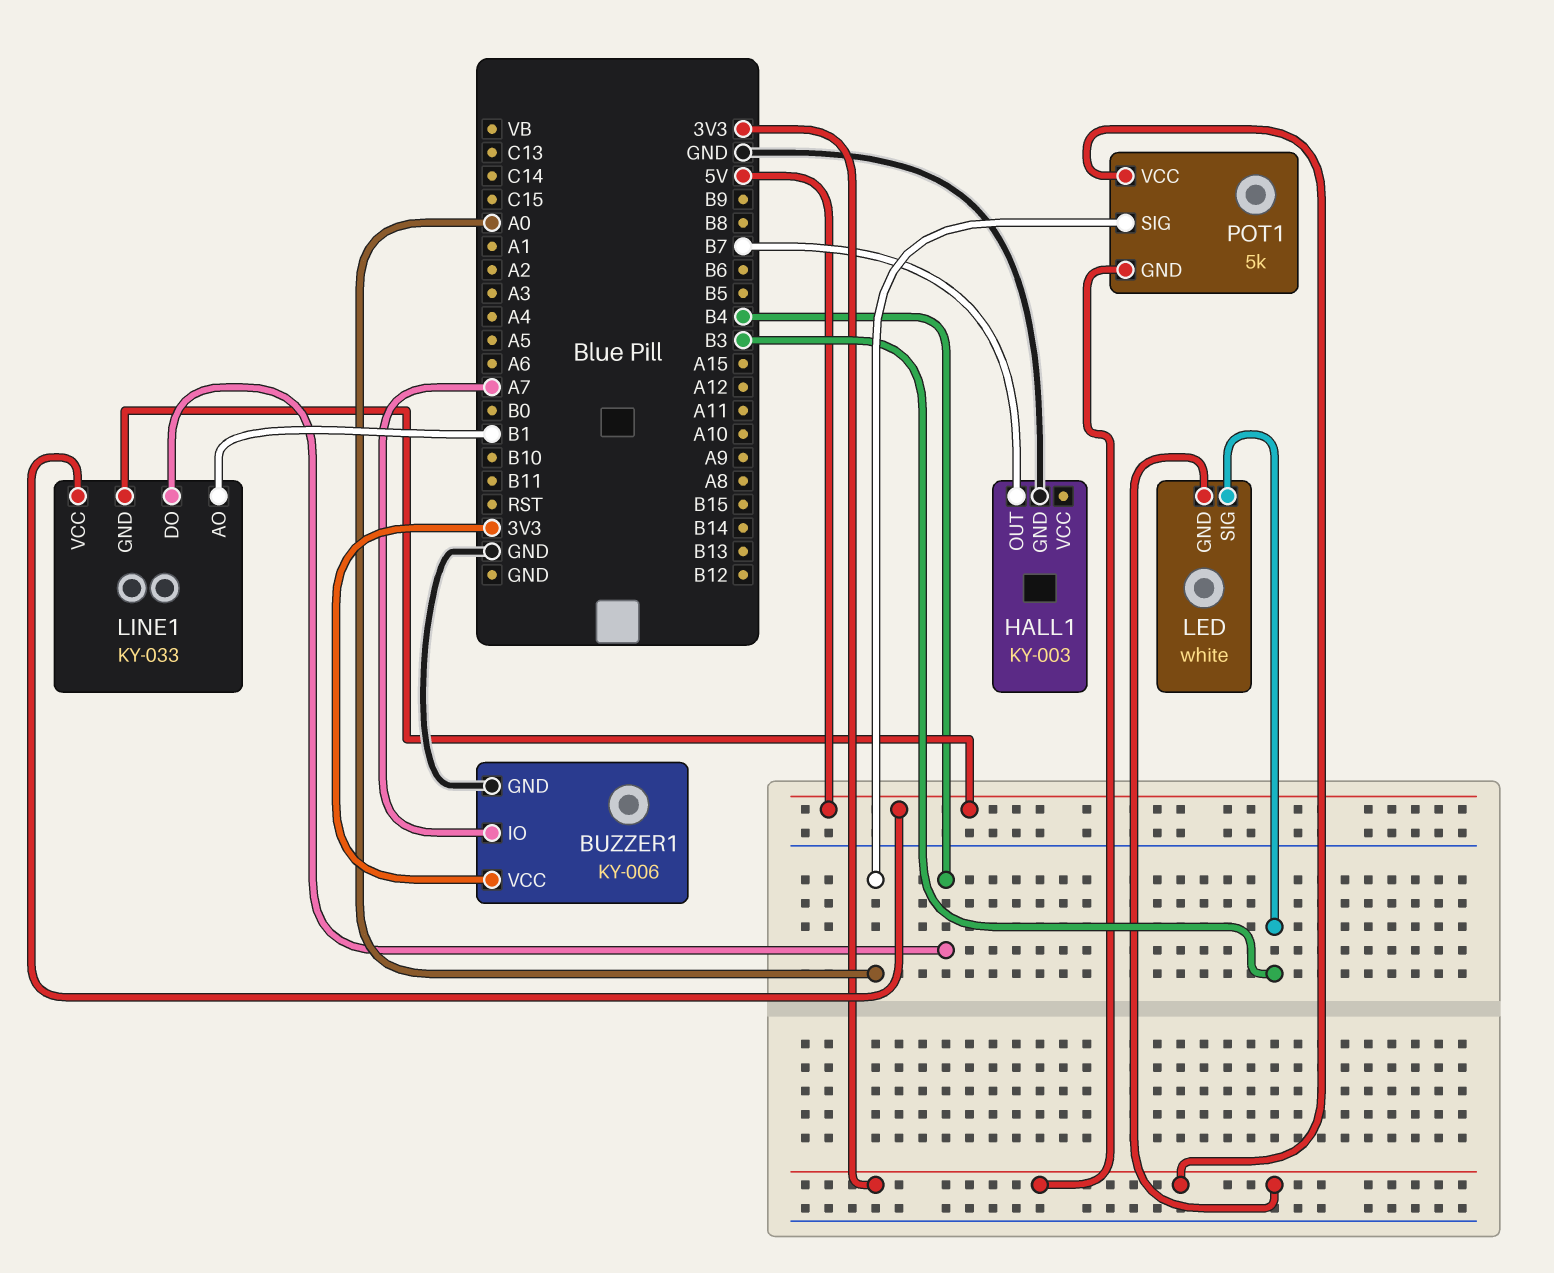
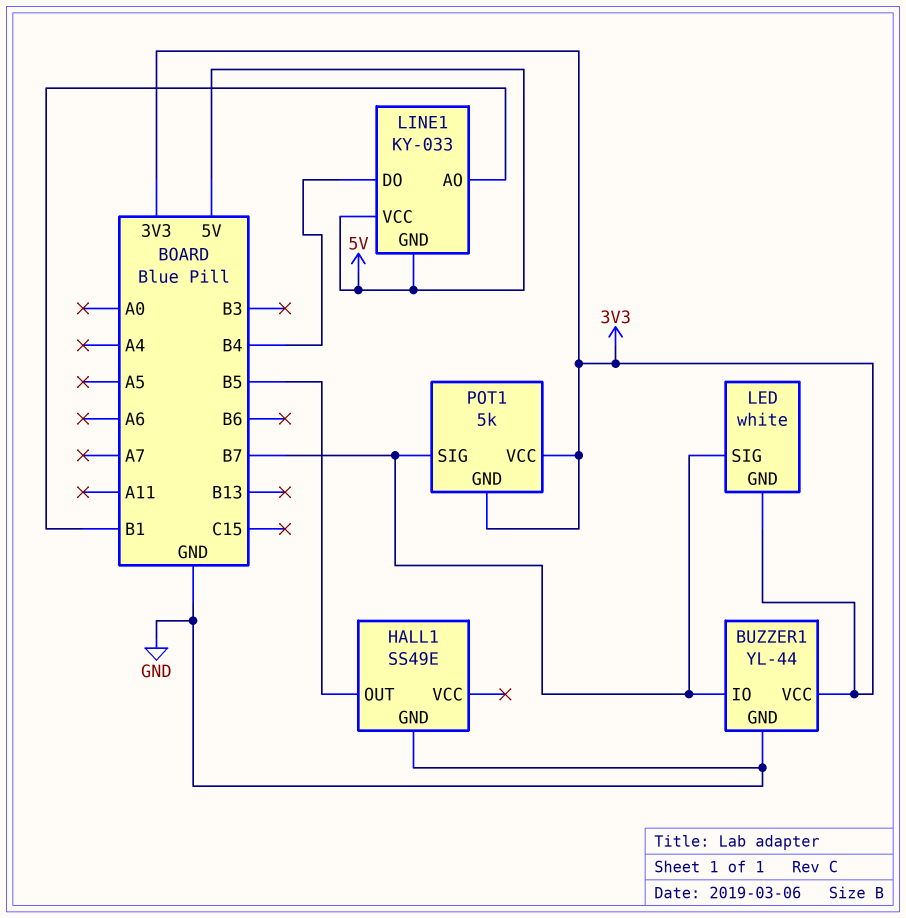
BUZZER1: KY-006 -> YL-44
BUZZER1 pin IO: A7 -> B7
HALL1: KY-003 -> SS49E
HALL1 pin OUT: B7 -> B5
LED pin SIG: B3 -> B7
POT1 pin SIG: A0 -> B7

